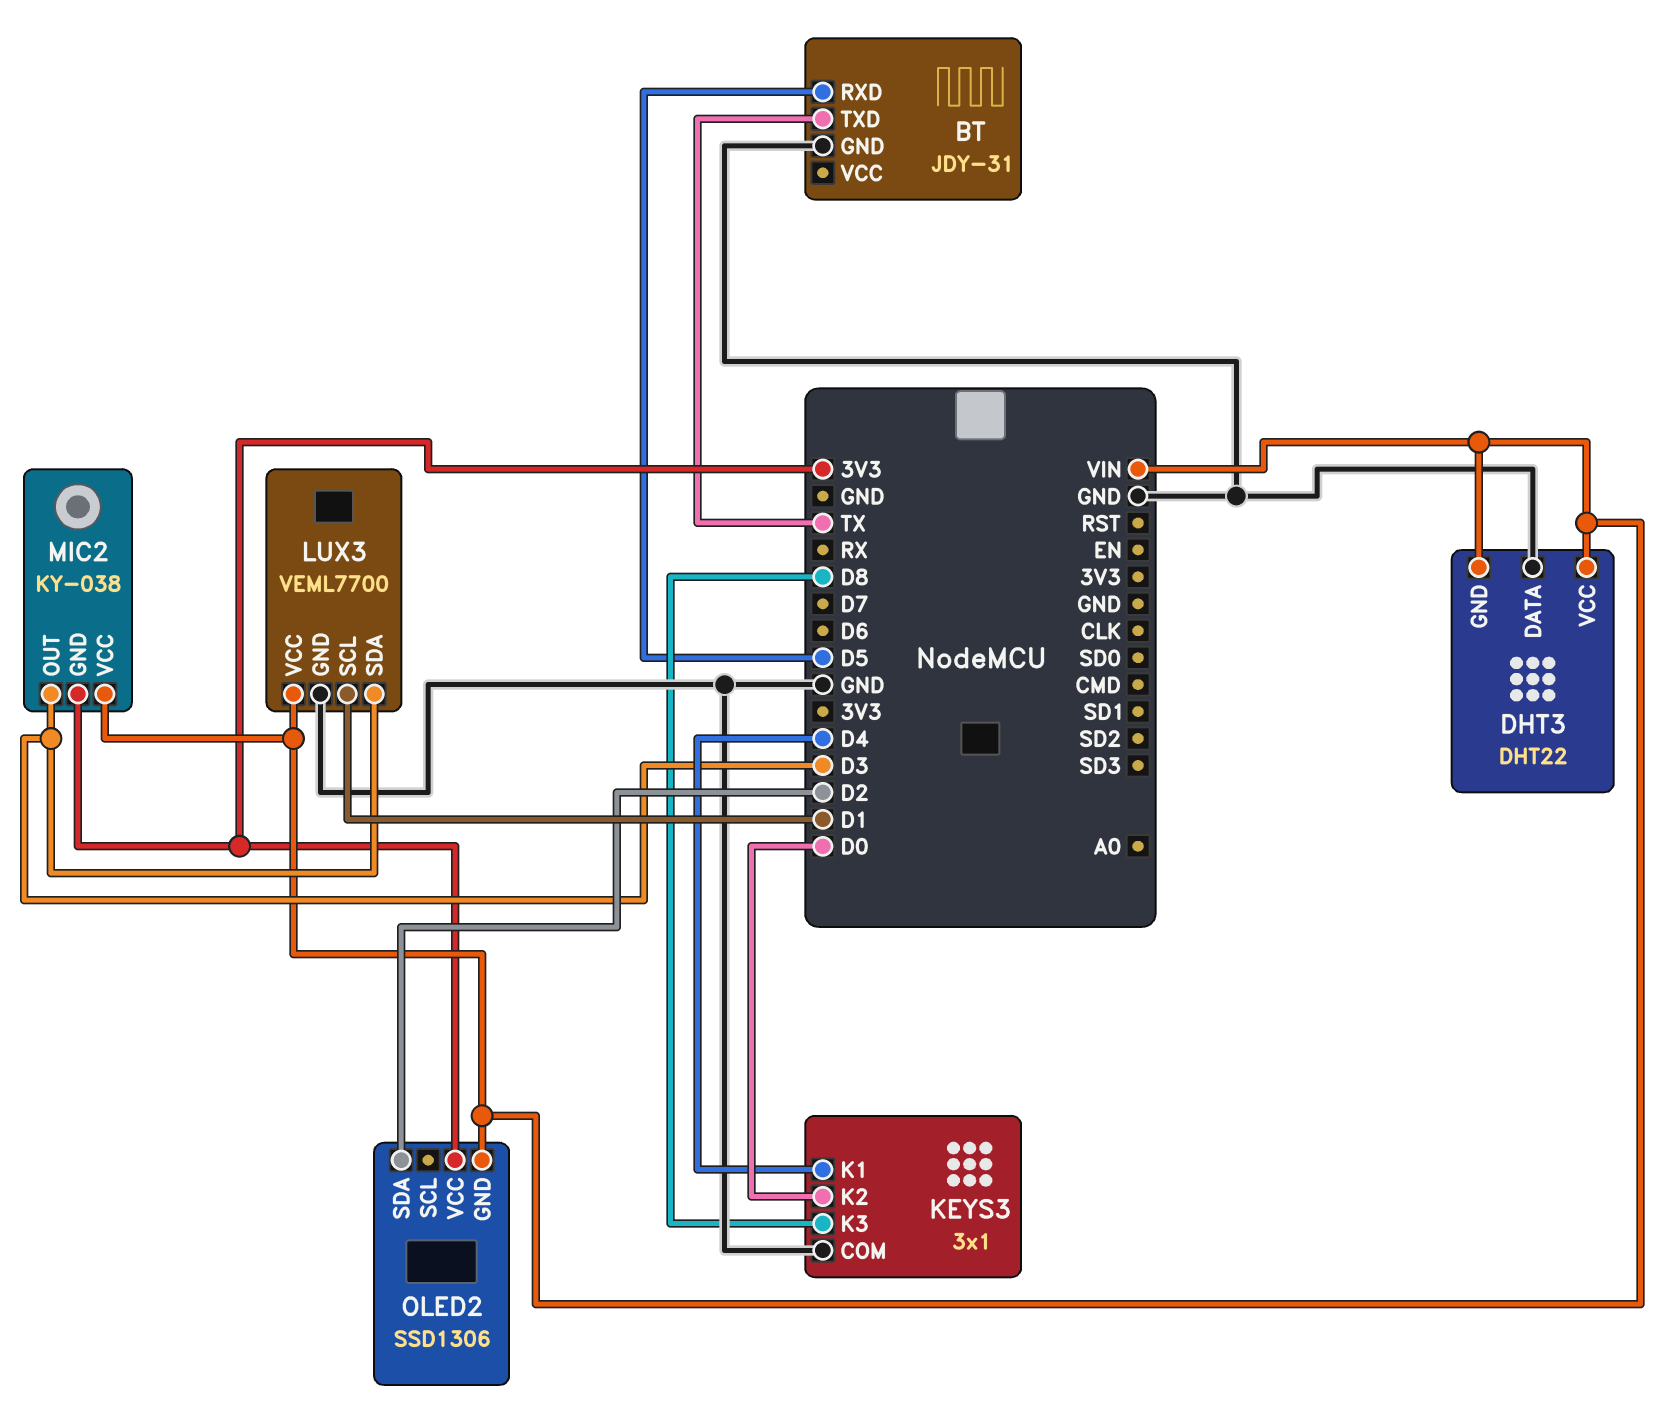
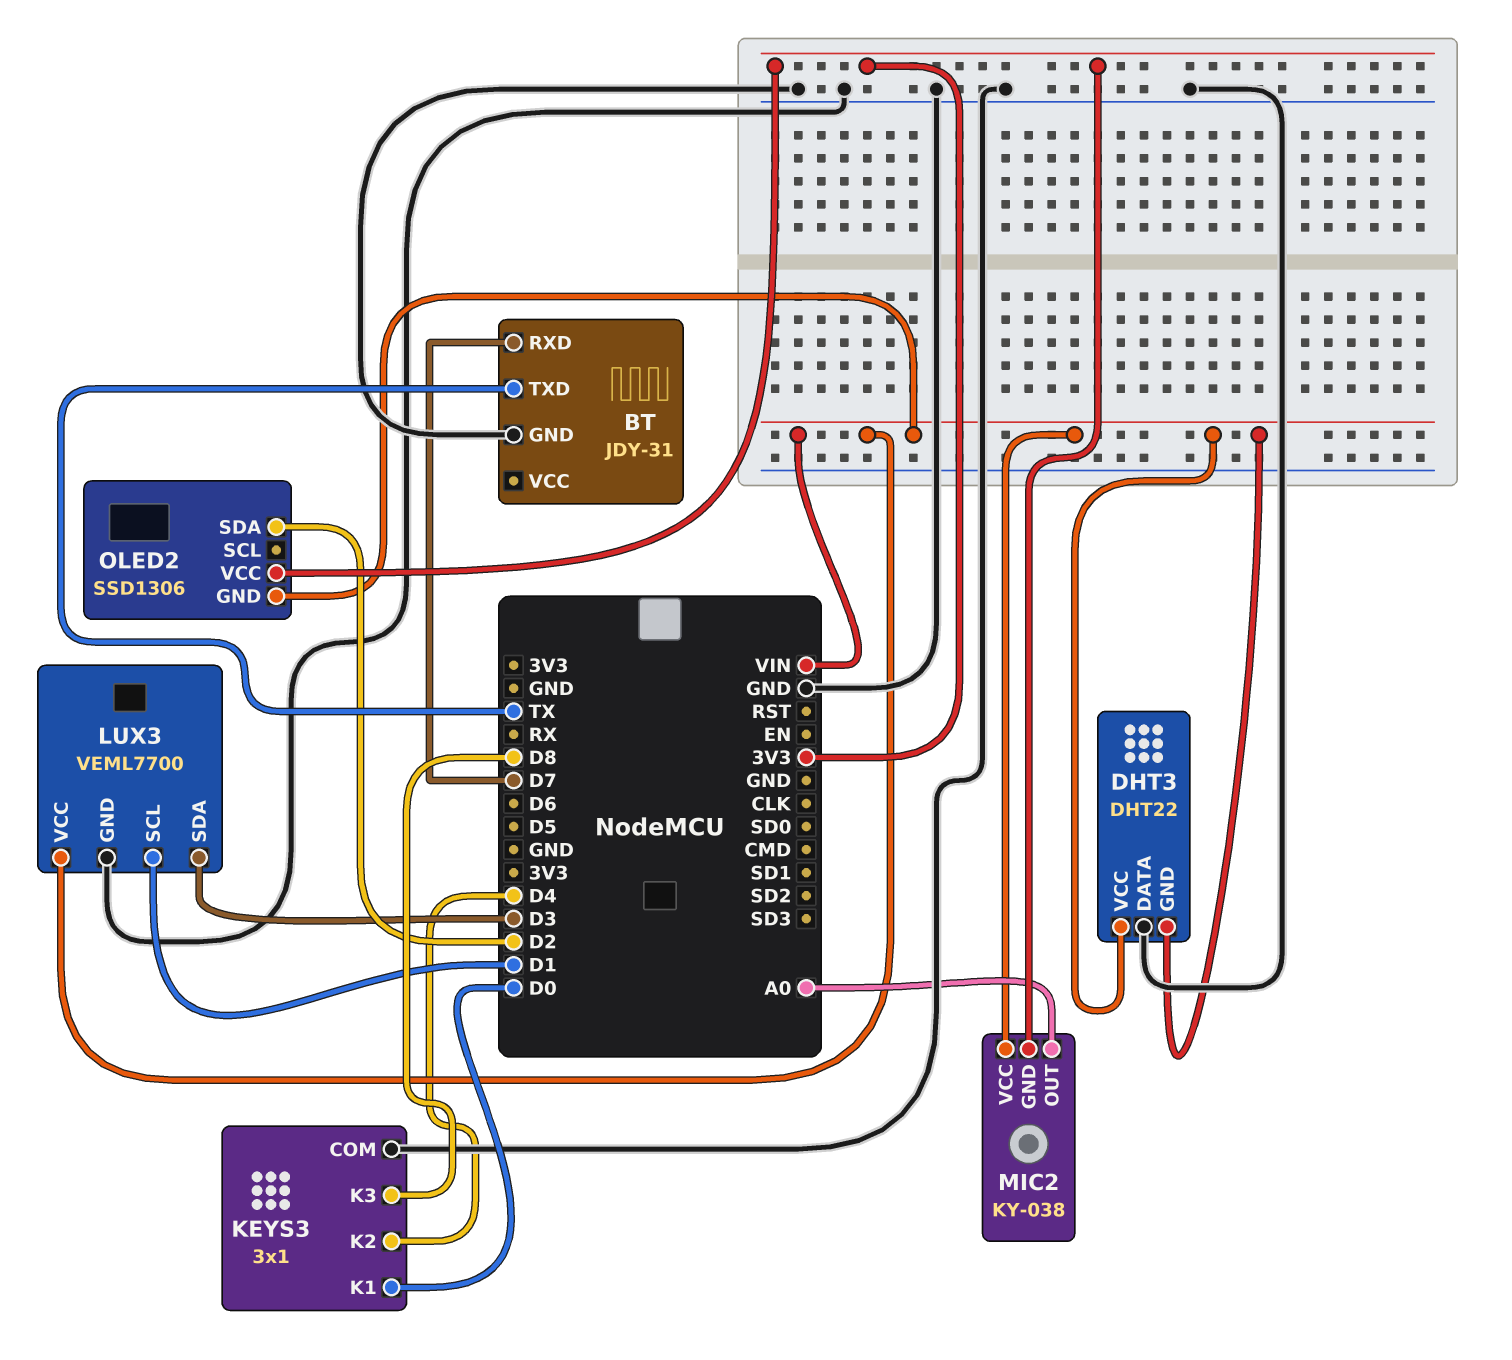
BT pin RXD: D5 -> D7
KEYS3 pin K1: D4 -> D0
KEYS3 pin K2: D0 -> D4
MIC2 pin OUT: D3 -> A0

